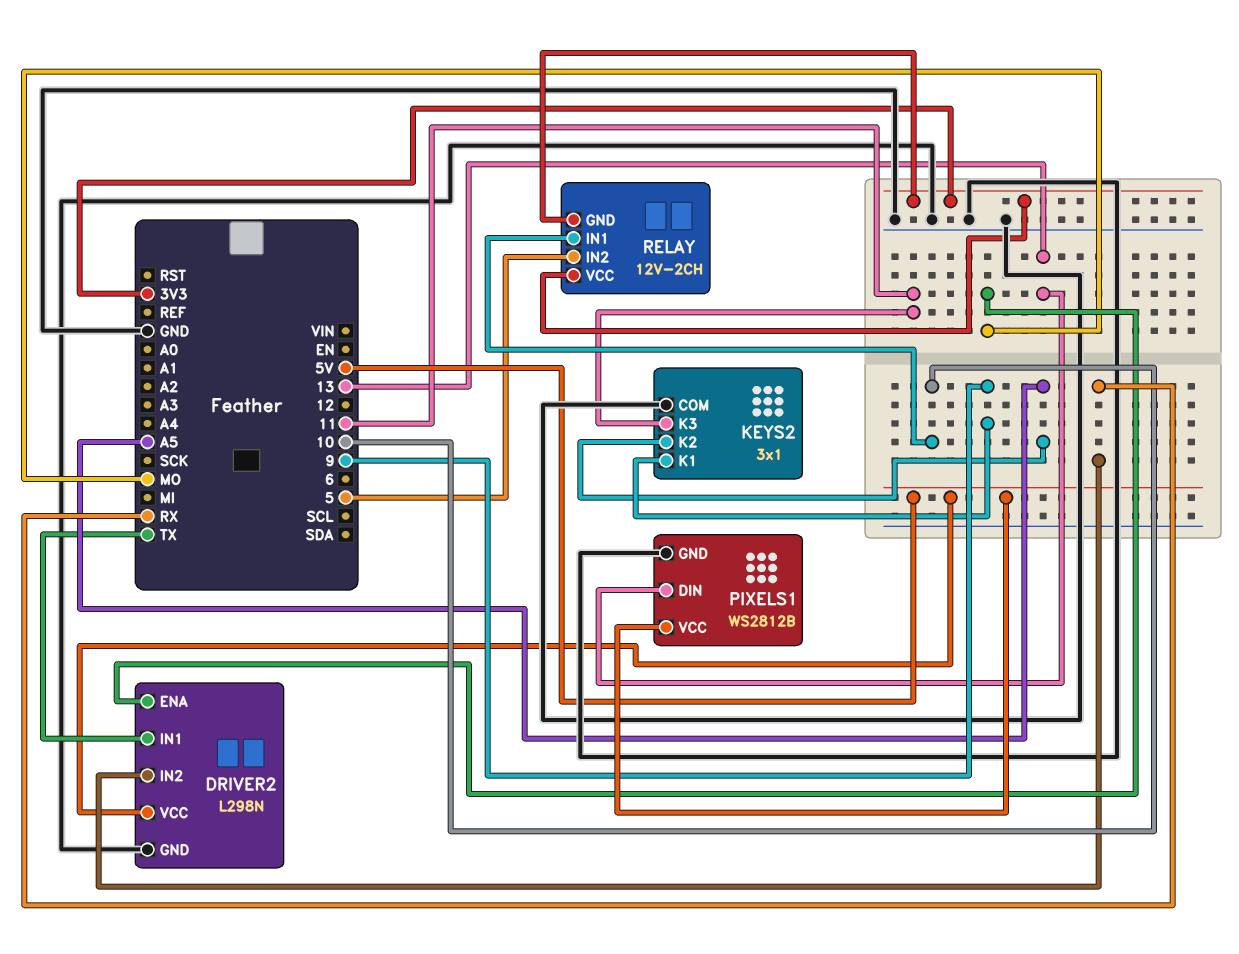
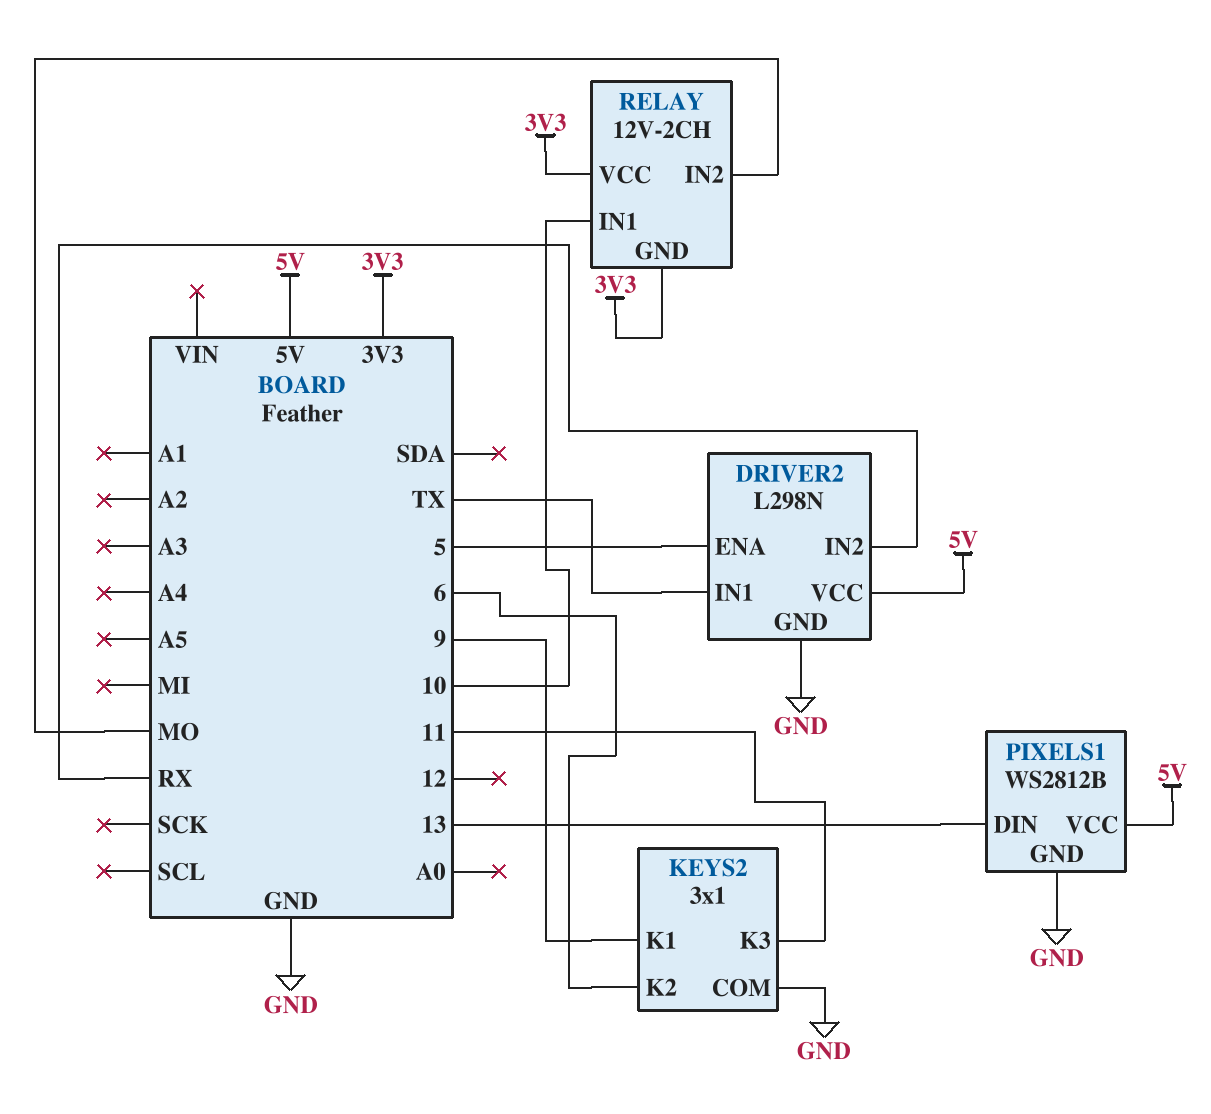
DRIVER2 pin ENA: MO -> 5
KEYS2 pin K2: A5 -> 6
RELAY pin IN2: 5 -> MO

